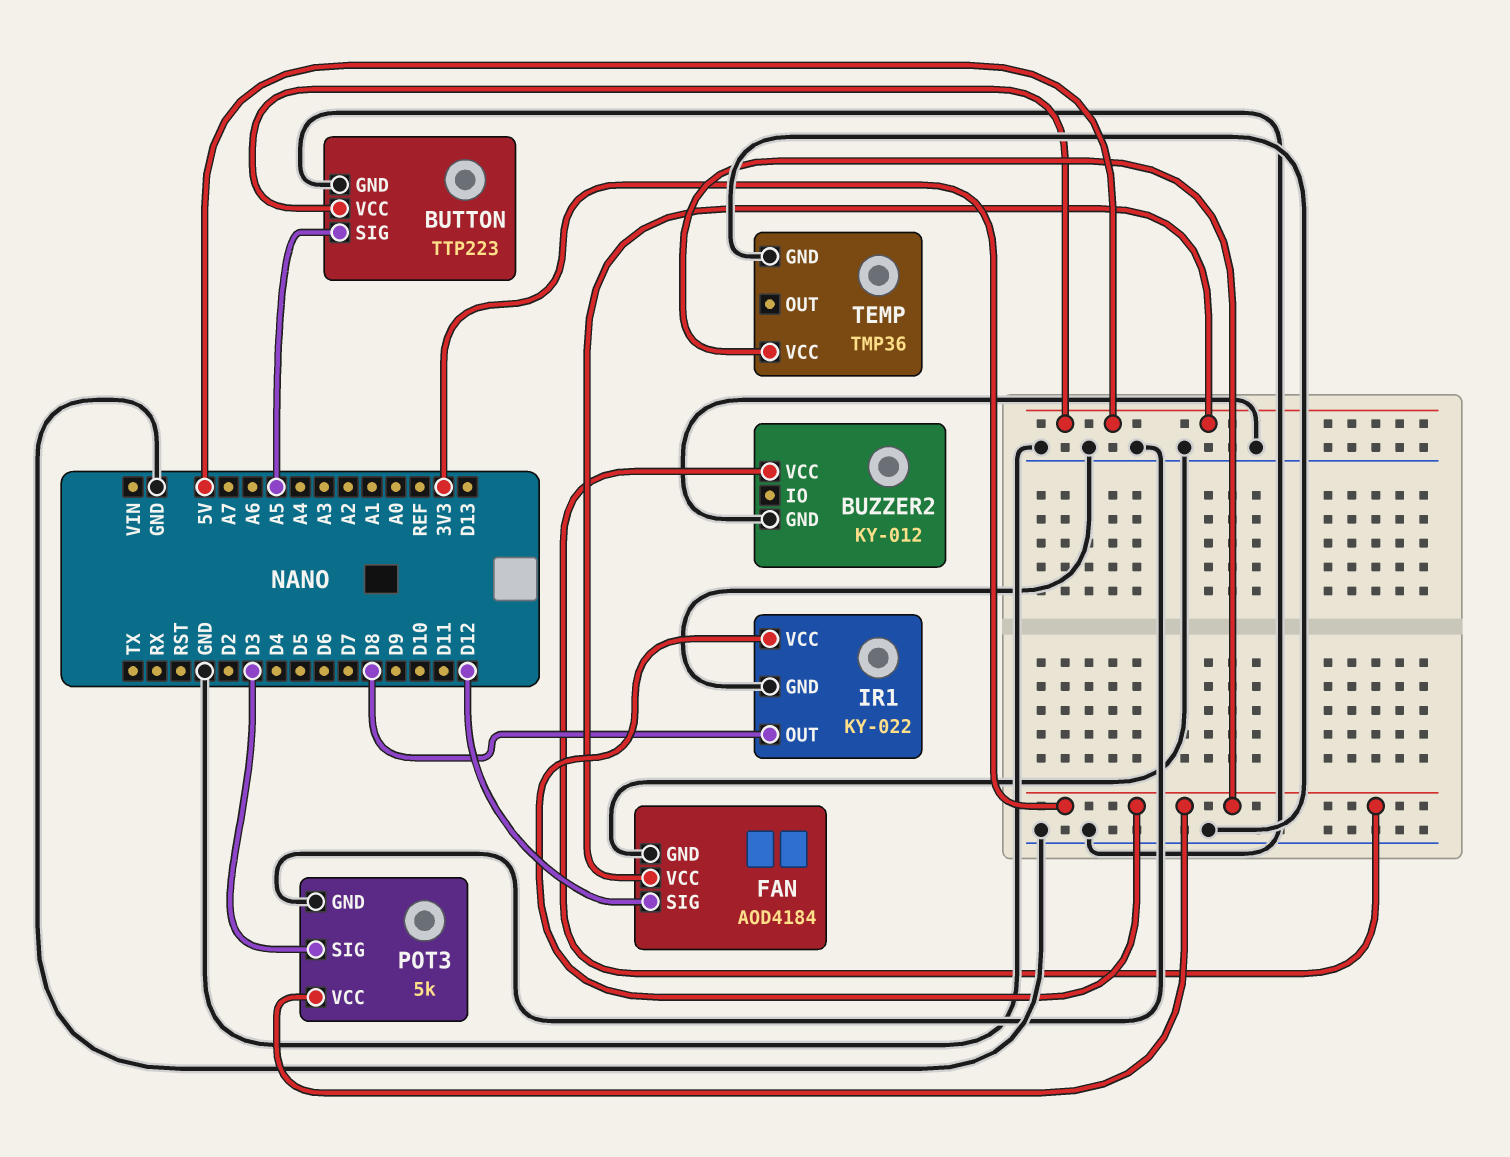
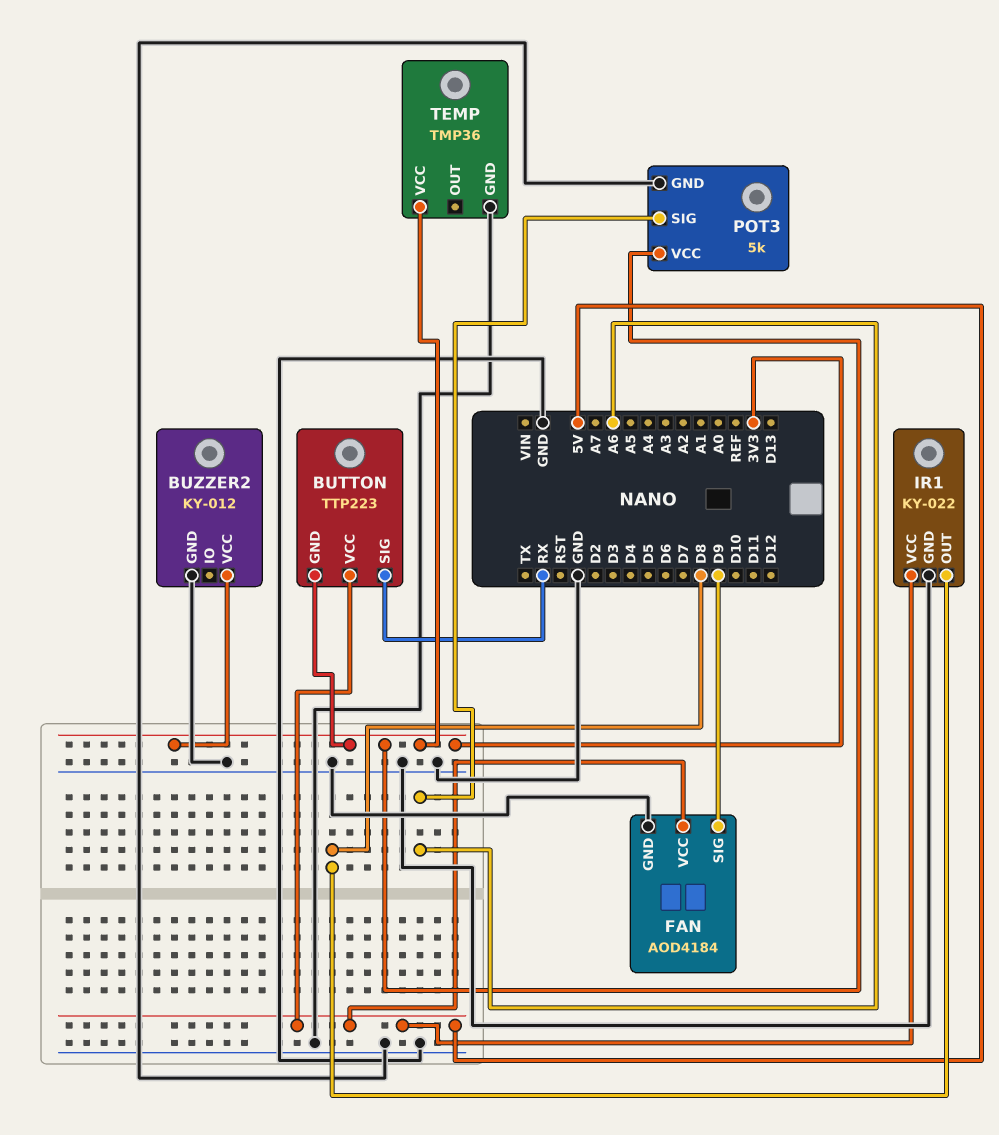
BUTTON pin GND: GND -> 3V3
BUTTON pin SIG: A5 -> RX
FAN pin SIG: D12 -> D9
IR1 pin VCC: 3V3 -> 5V
POT3 pin SIG: D3 -> A6

